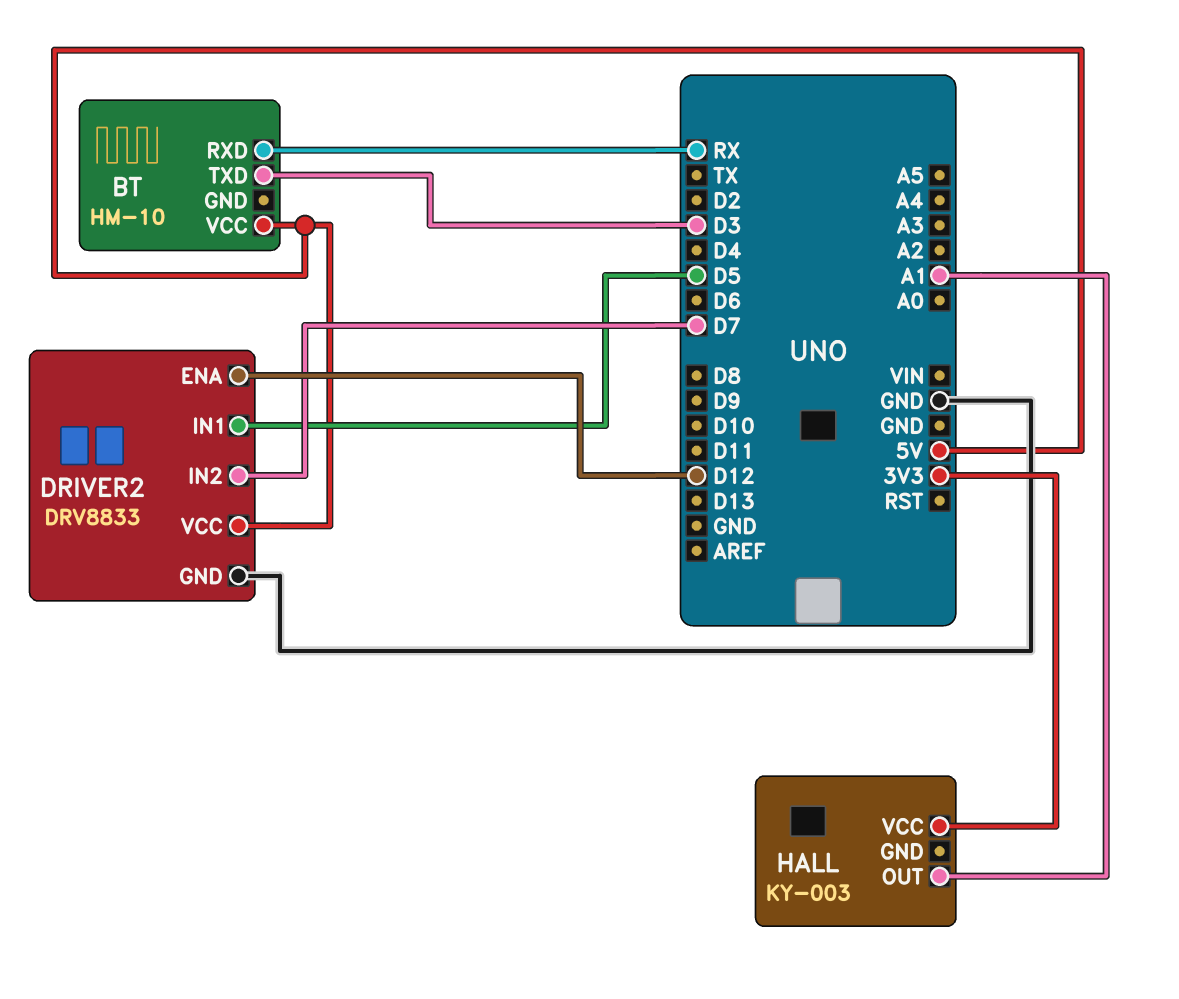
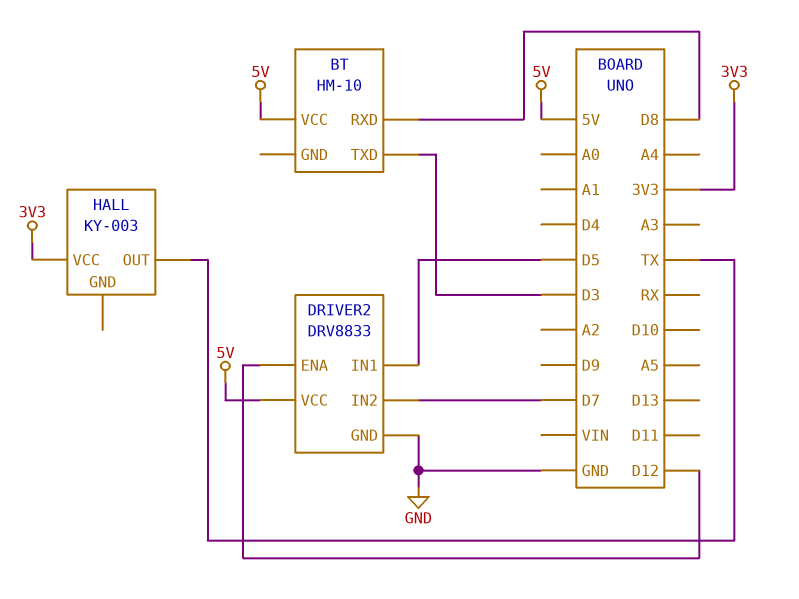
BT pin RXD: RX -> D8
HALL pin OUT: A1 -> TX

